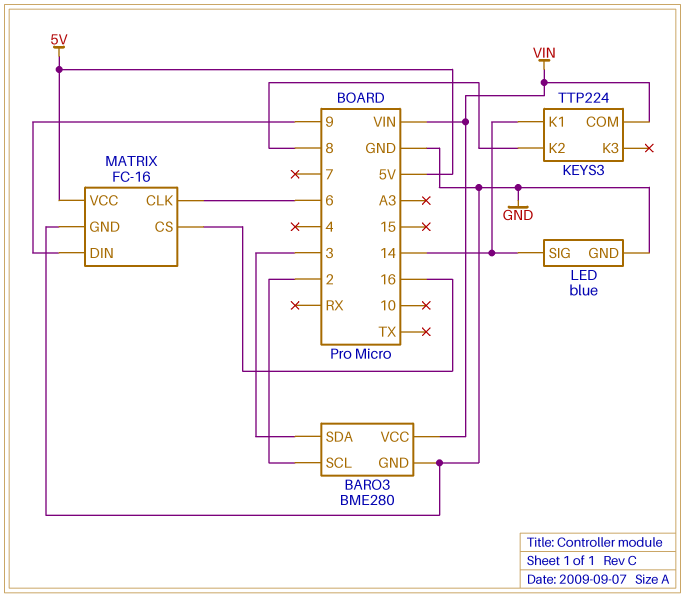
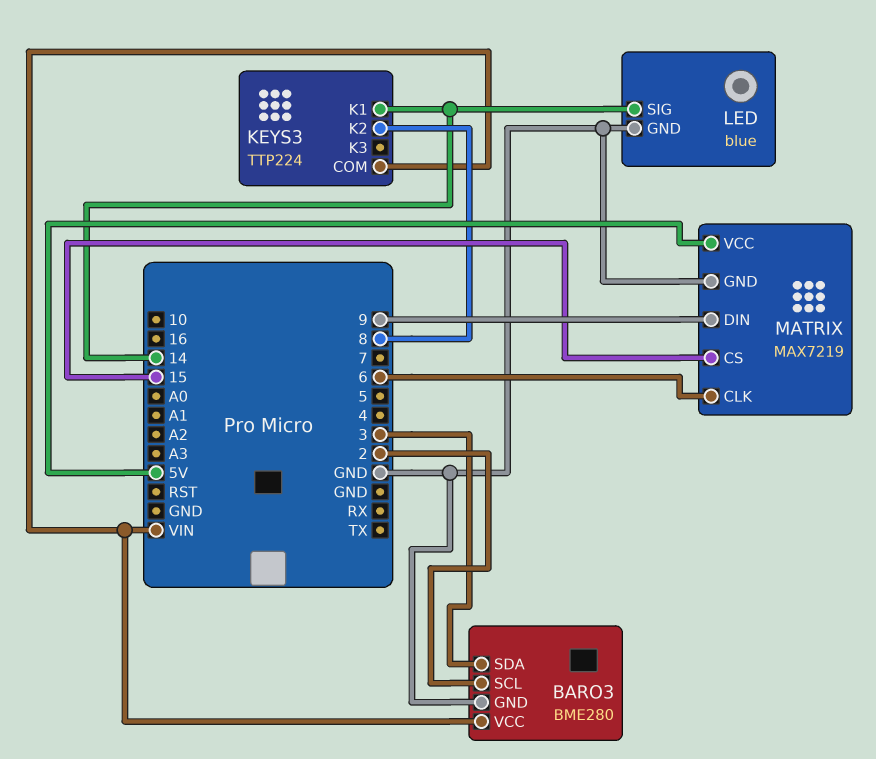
MATRIX: FC-16 -> MAX7219
MATRIX pin CS: 16 -> 15

